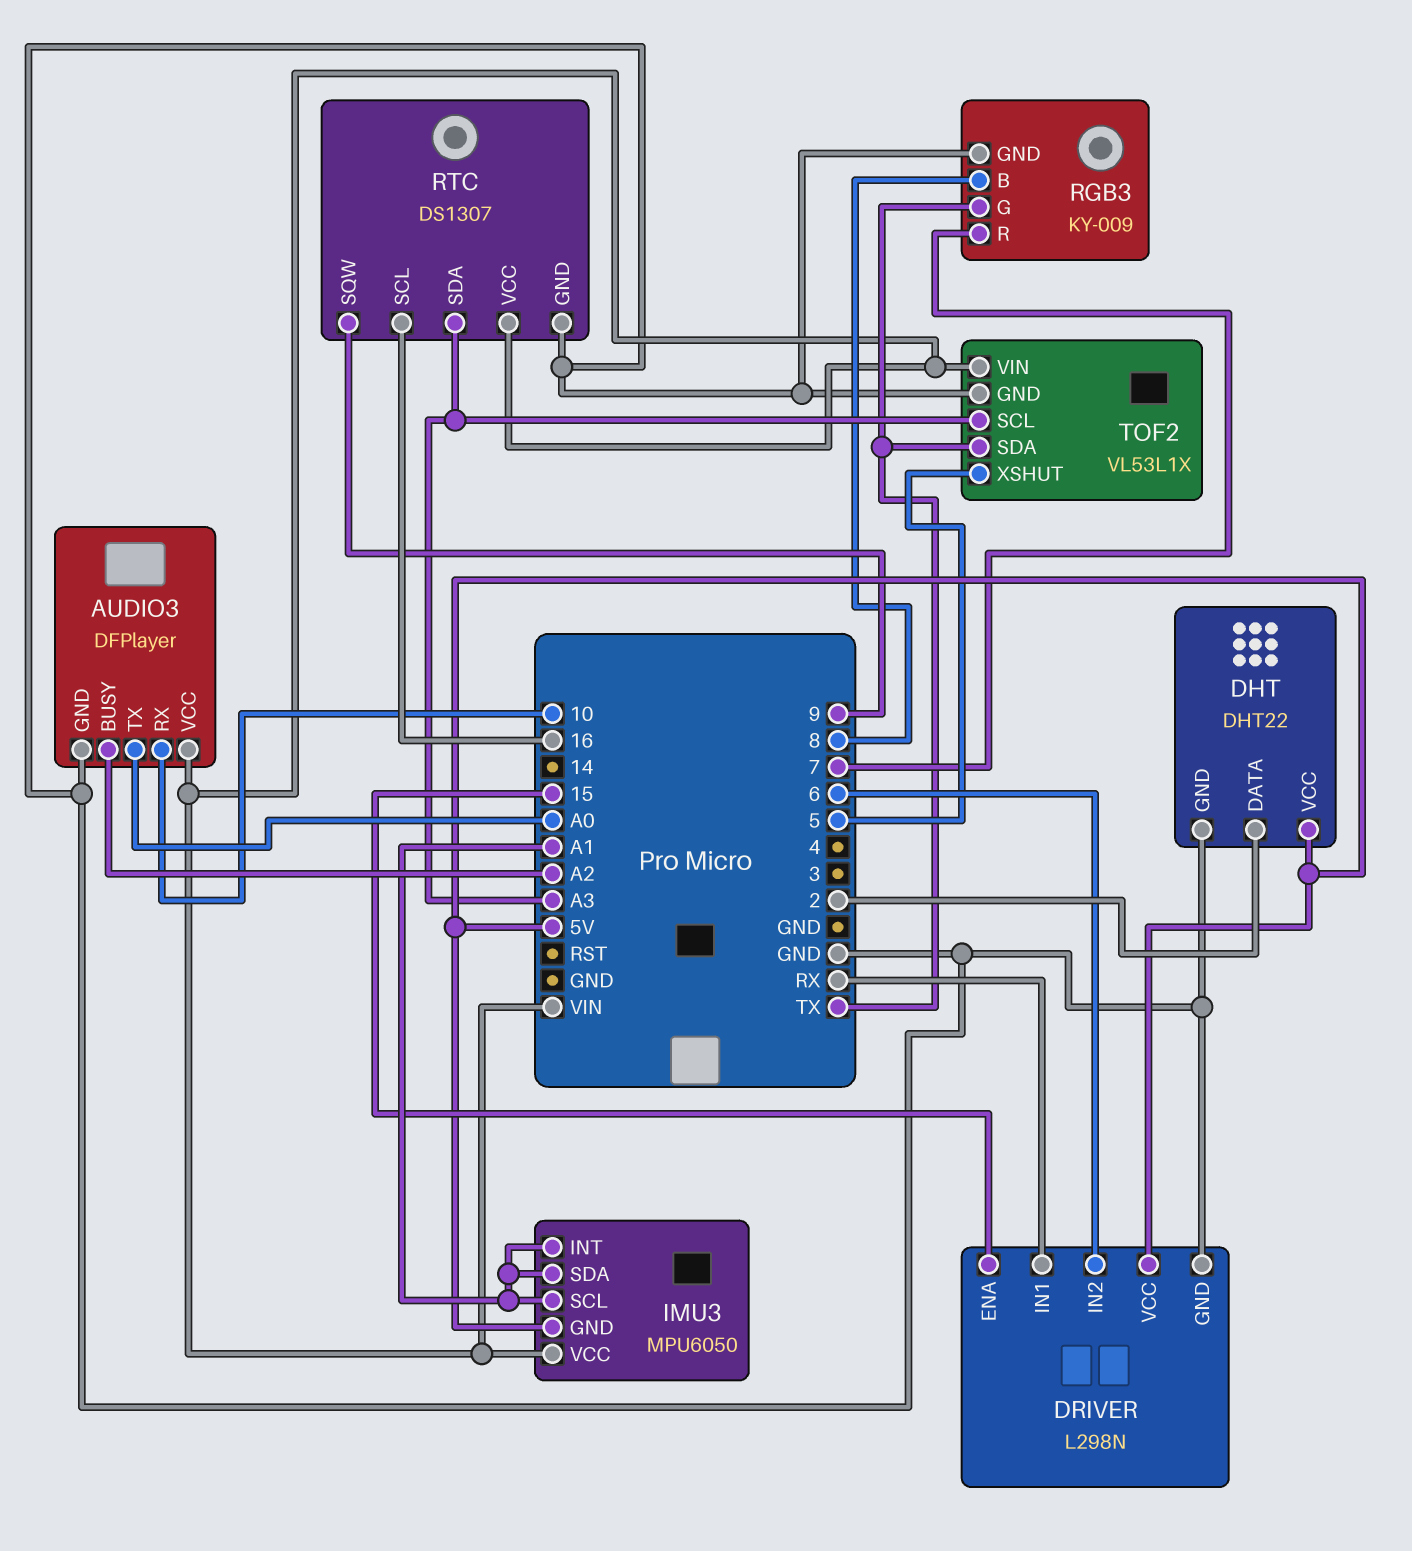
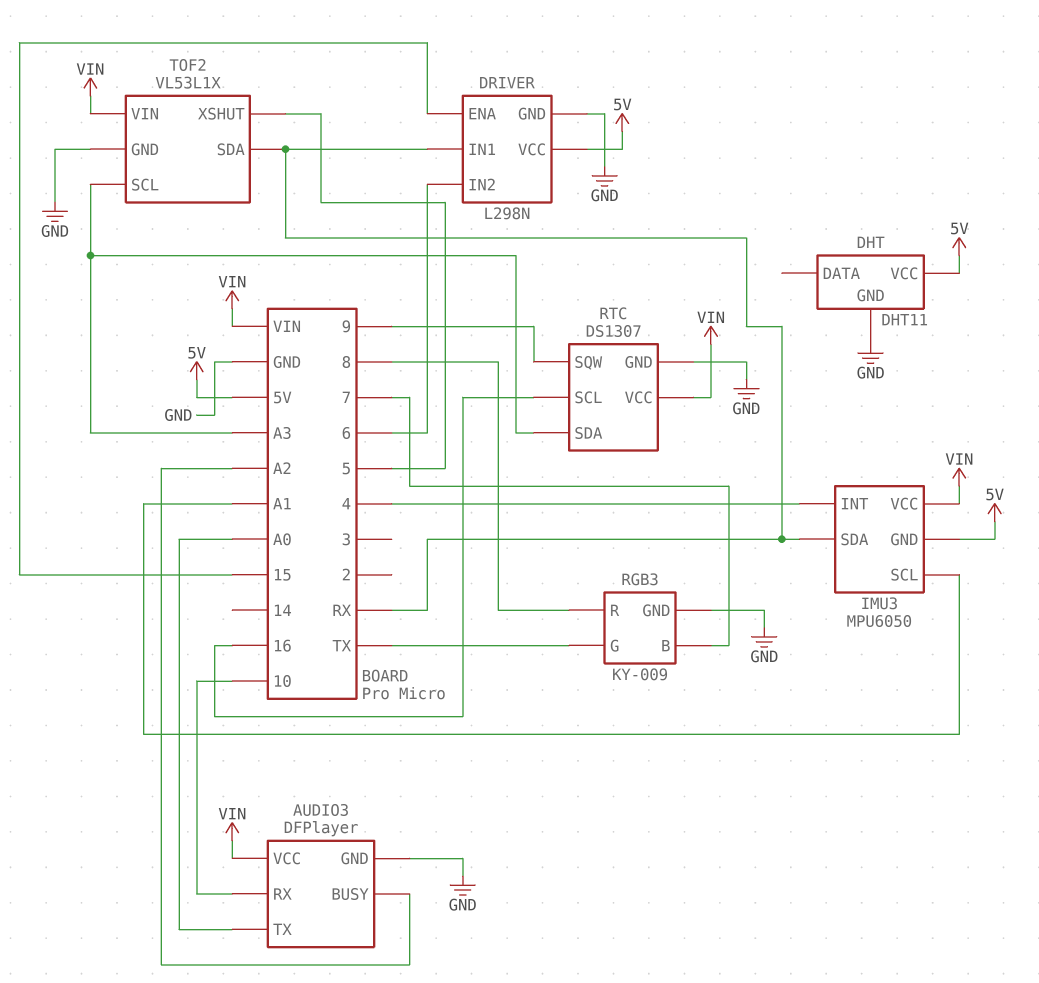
DHT: DHT22 -> DHT11
DHT pin DATA: 2 -> none
IMU3 pin INT: A1 -> 4
IMU3 pin SDA: A1 -> RX
RGB3 pin B: 8 -> 7
RGB3 pin R: 7 -> 8
TOF2 pin SDA: TX -> RX

